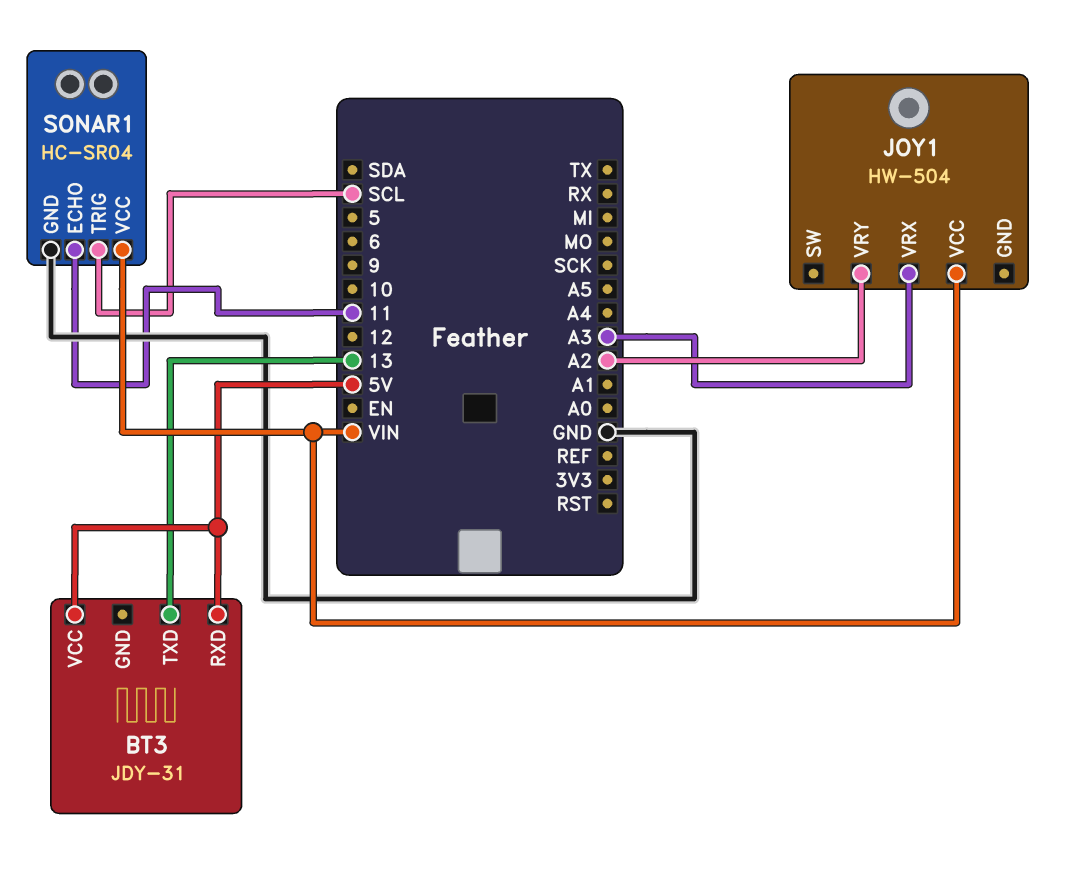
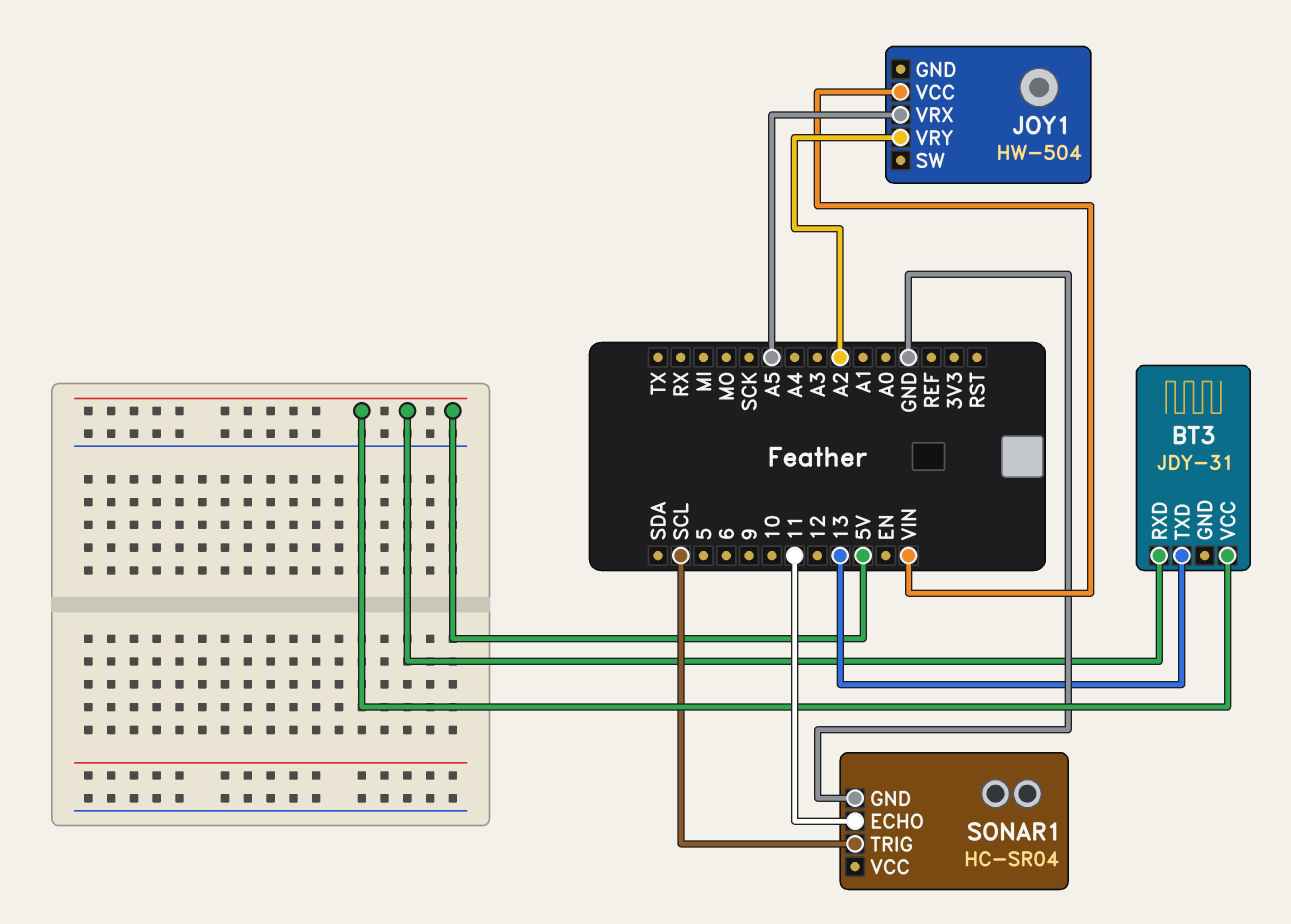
JOY1 pin VRX: A3 -> A5
SONAR1 pin VCC: VIN -> none

